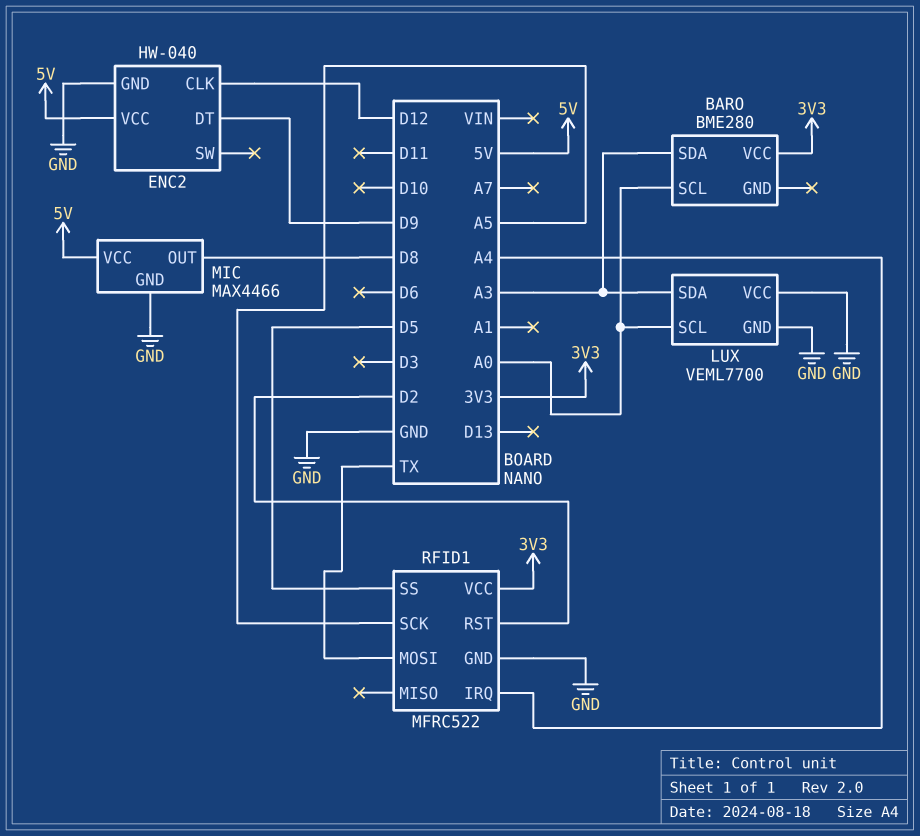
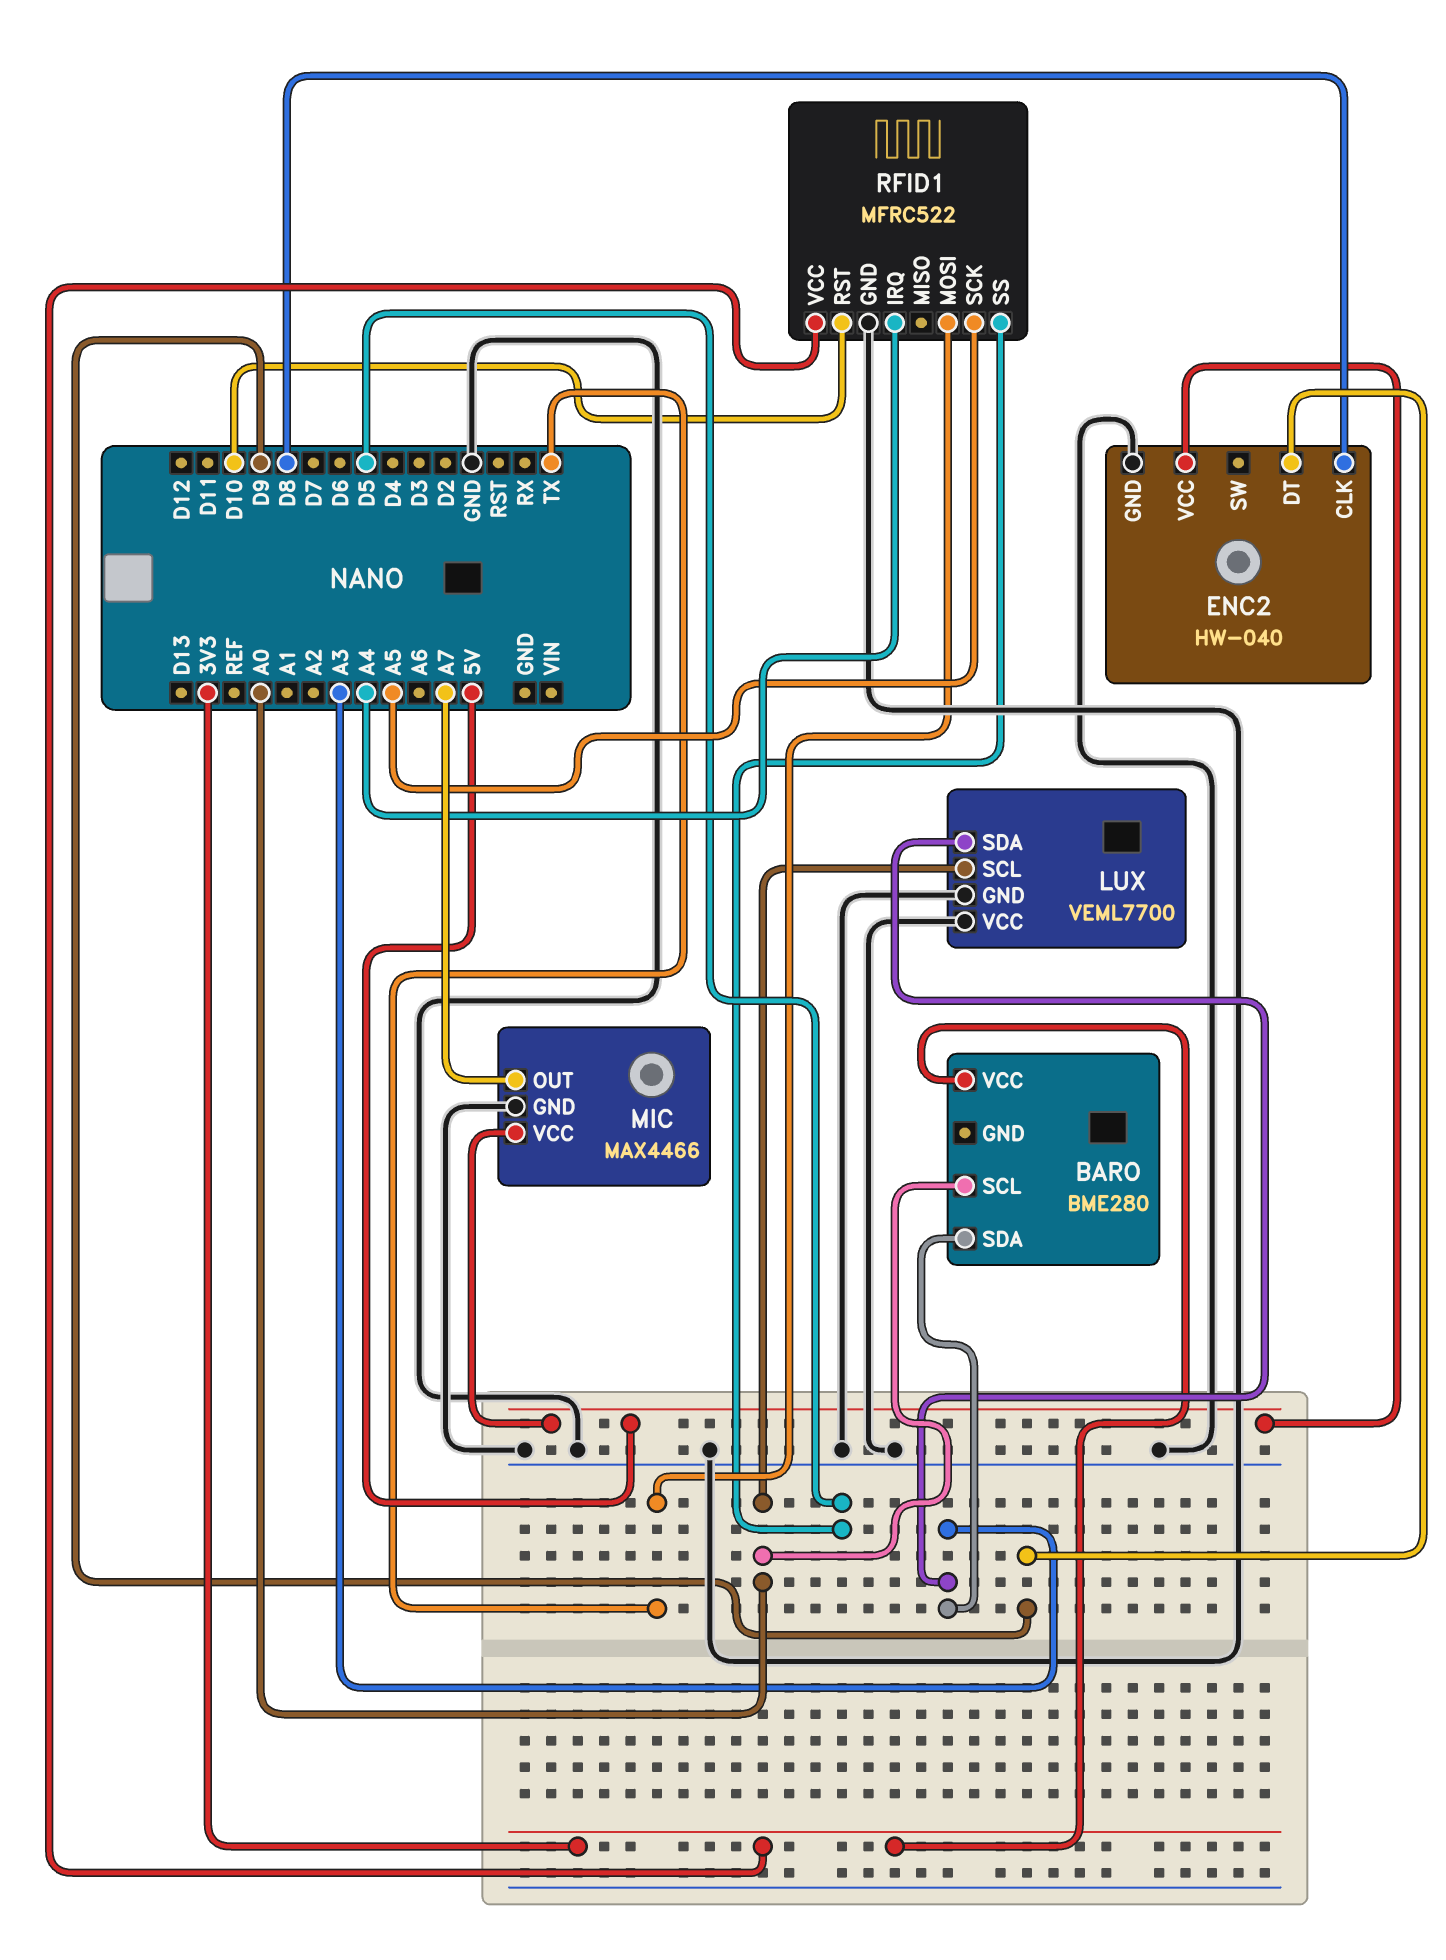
ENC2 pin CLK: D12 -> D8
MIC pin OUT: D8 -> A7
RFID1 pin RST: D2 -> D10

